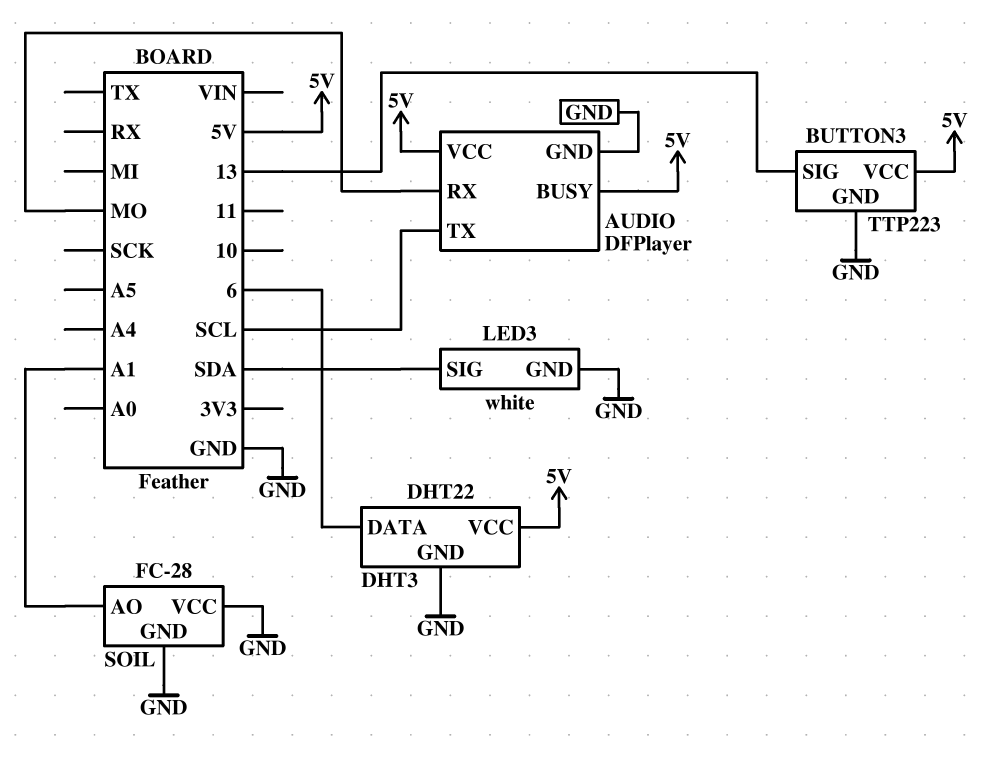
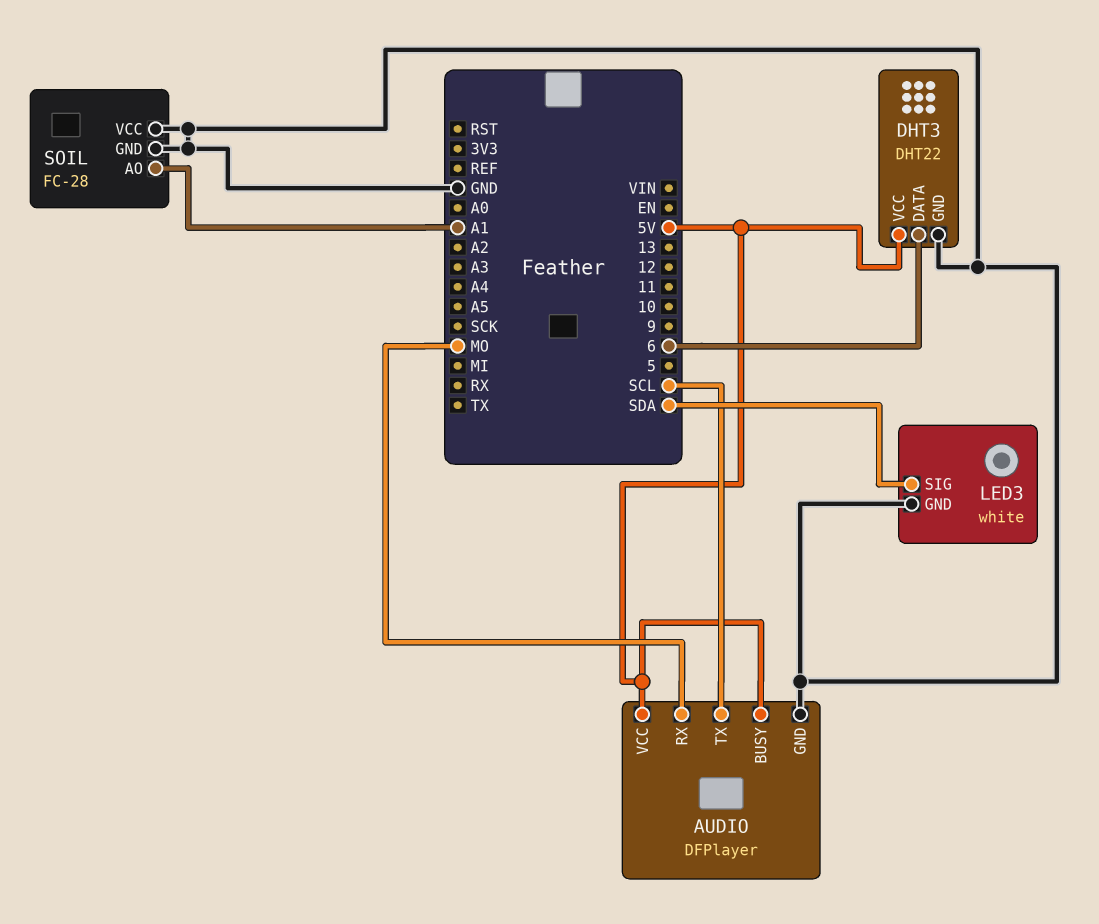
BUTTON3: TTP223 -> none
BUTTON3 pin GND: GND -> none
BUTTON3 pin SIG: 13 -> none
BUTTON3 pin VCC: 5V -> none

